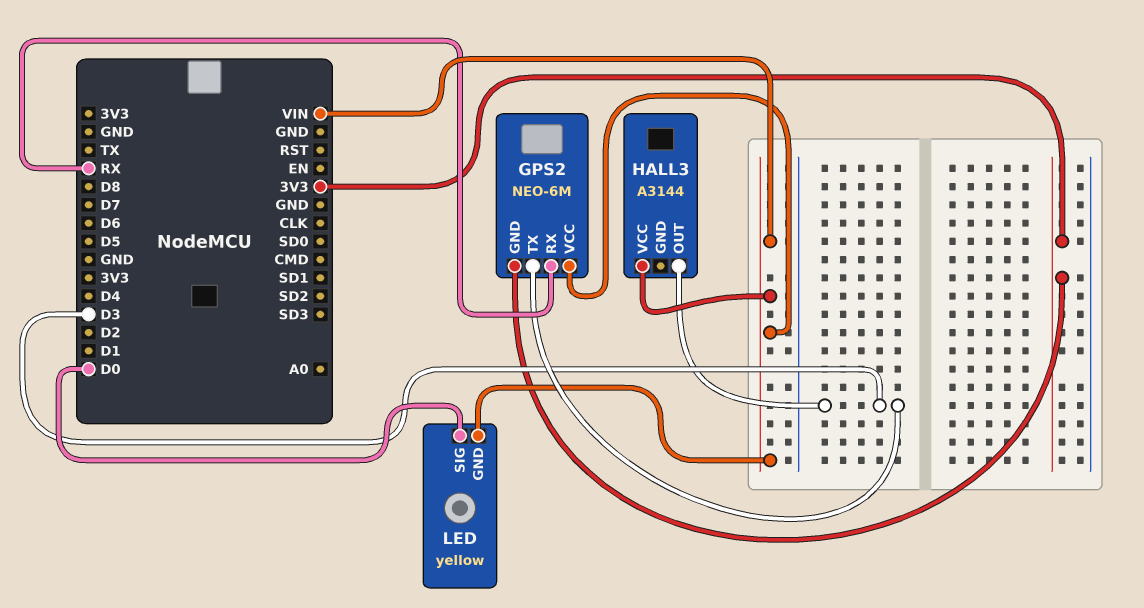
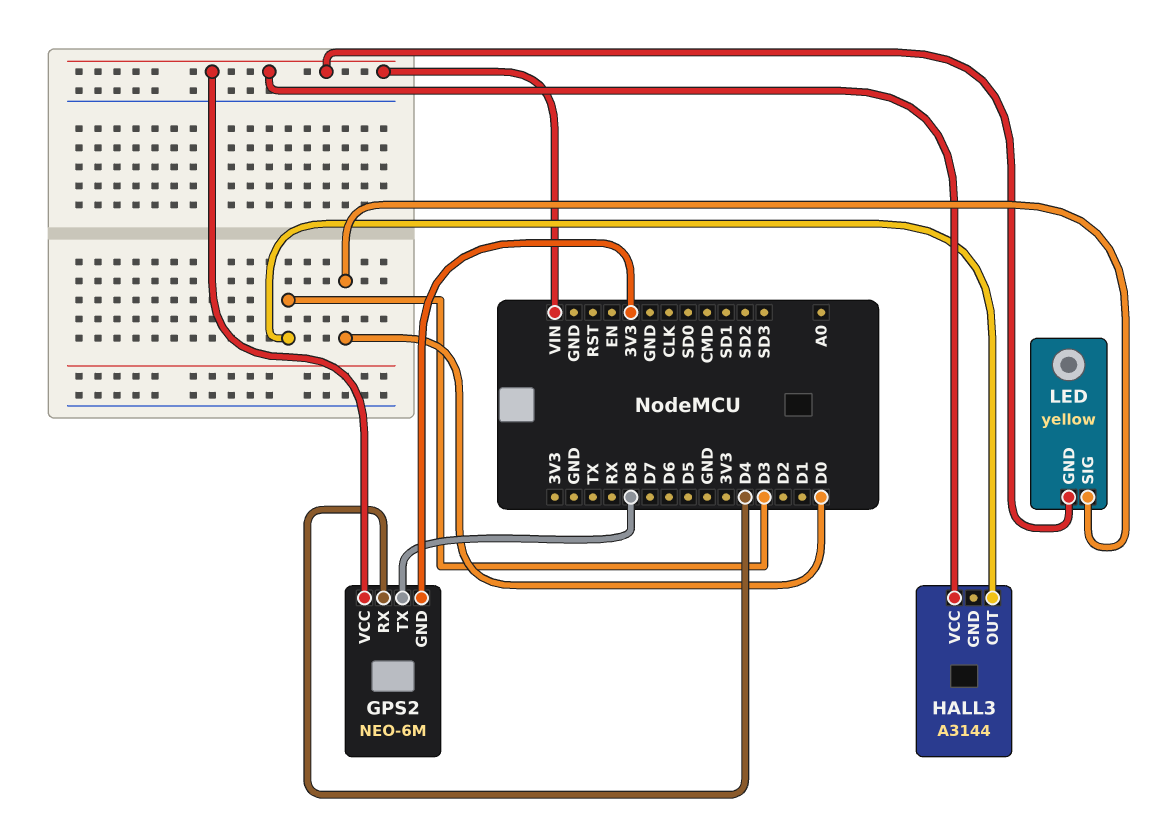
GPS2 pin RX: RX -> D4
GPS2 pin TX: D3 -> D8

